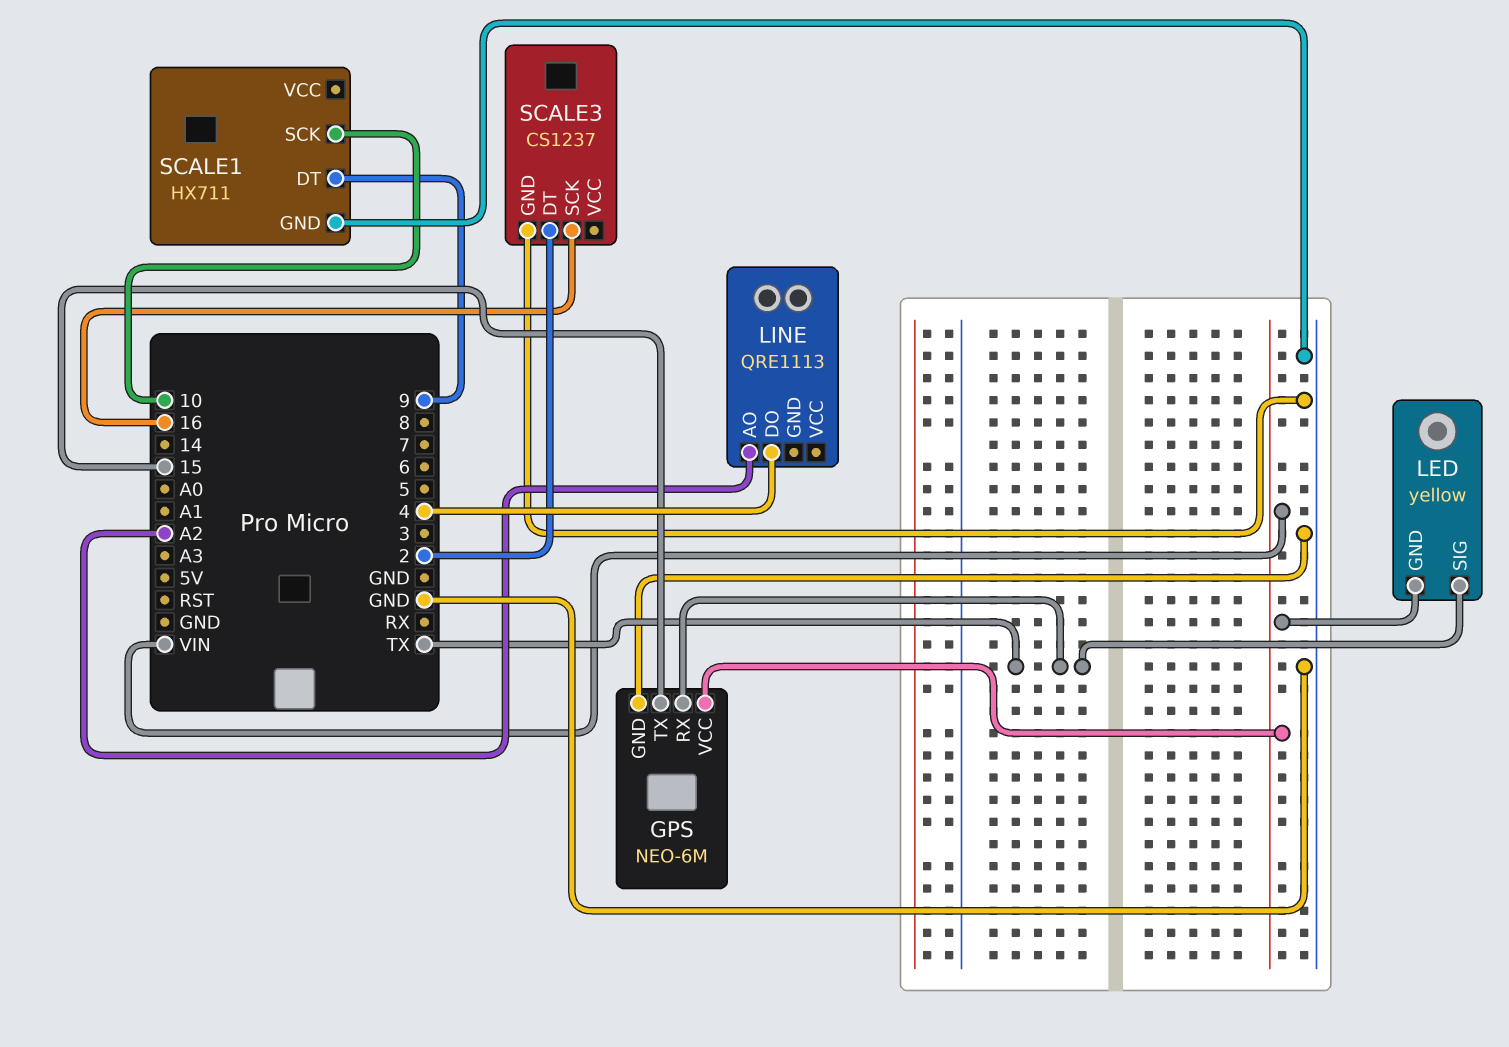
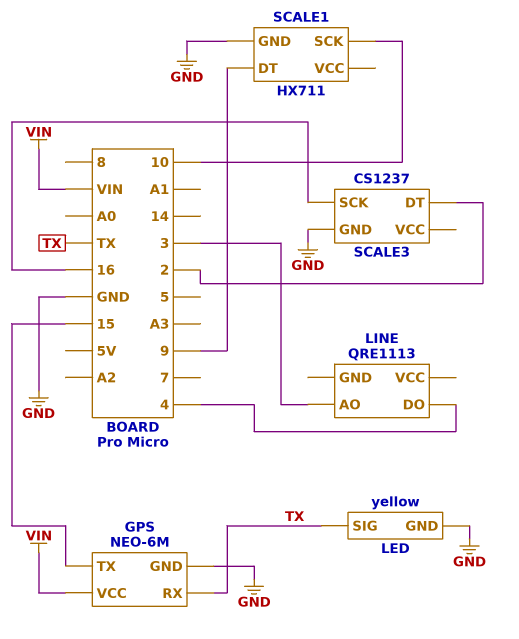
LED pin GND: VIN -> GND
LINE pin AO: A2 -> 3

